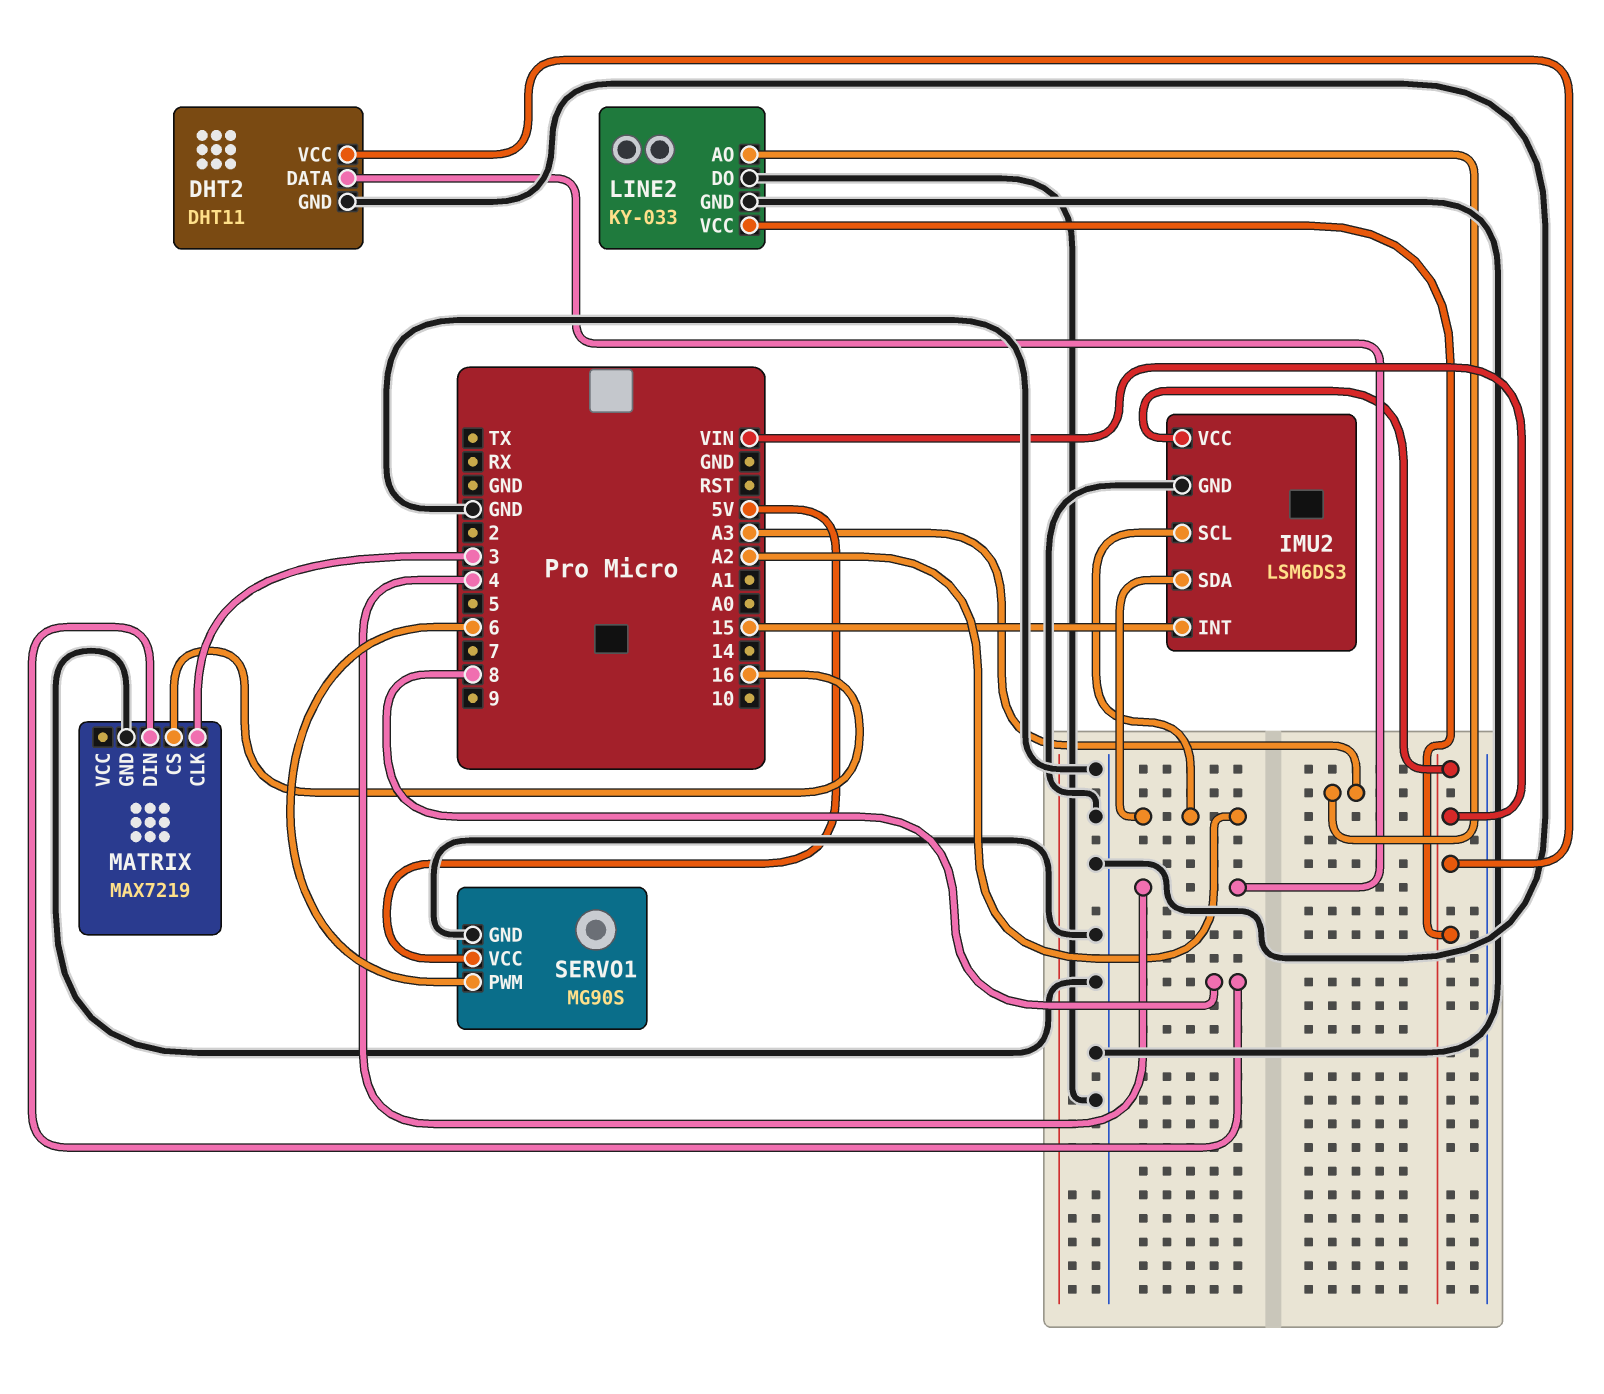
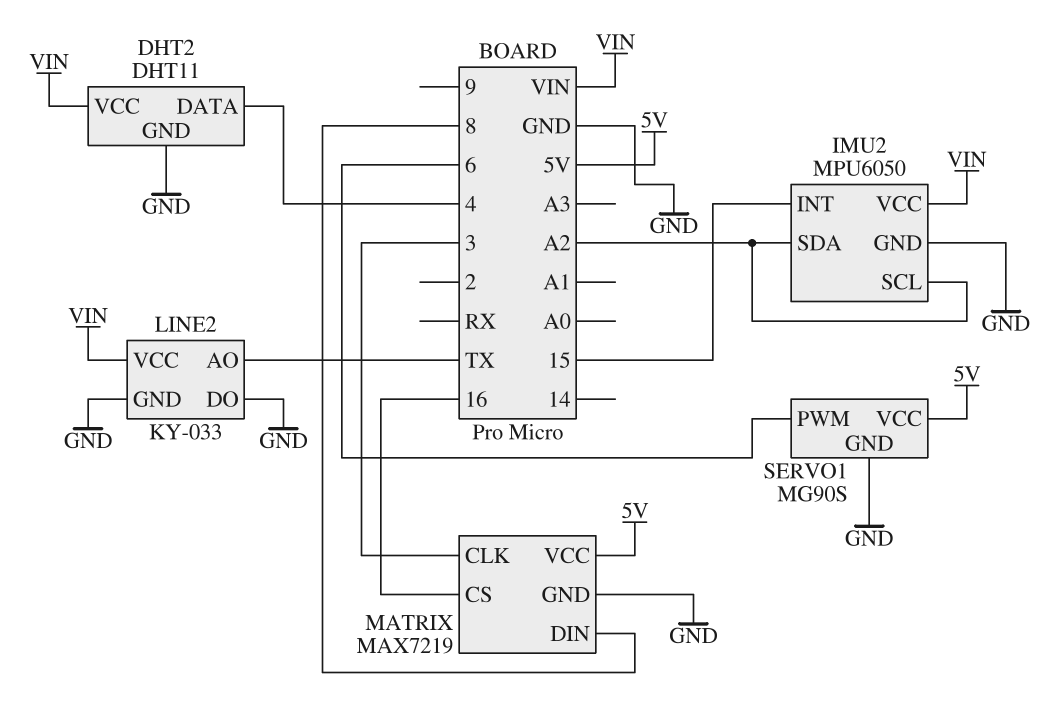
IMU2: LSM6DS3 -> MPU6050
LINE2 pin AO: A3 -> TX
MATRIX pin VCC: none -> 5V

